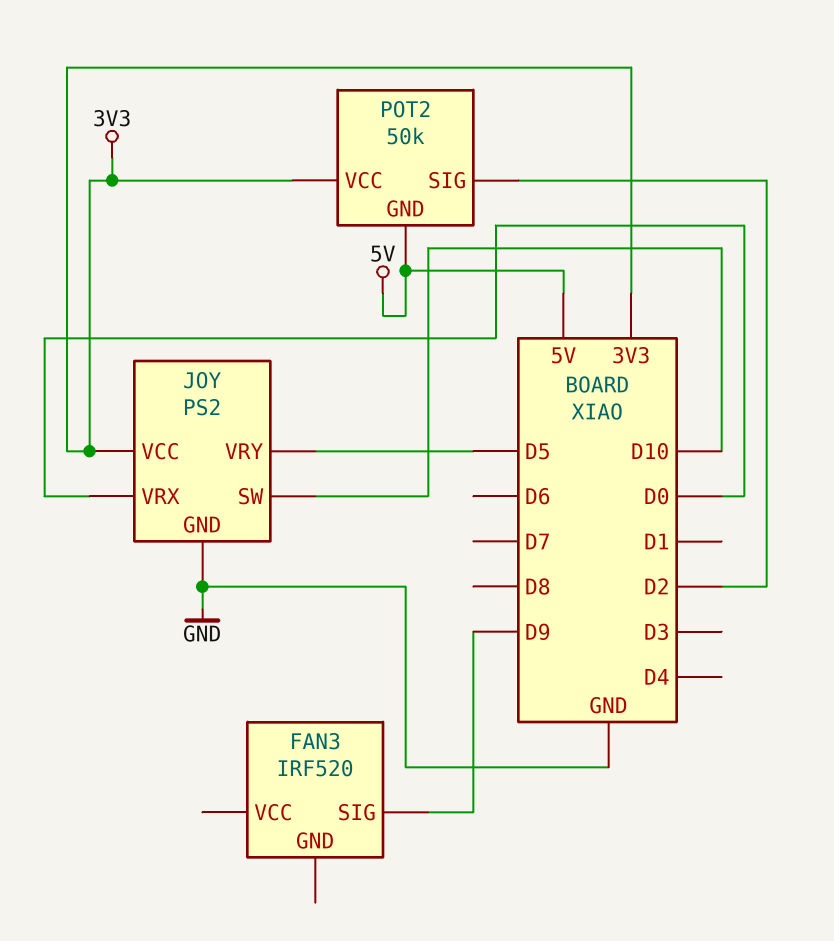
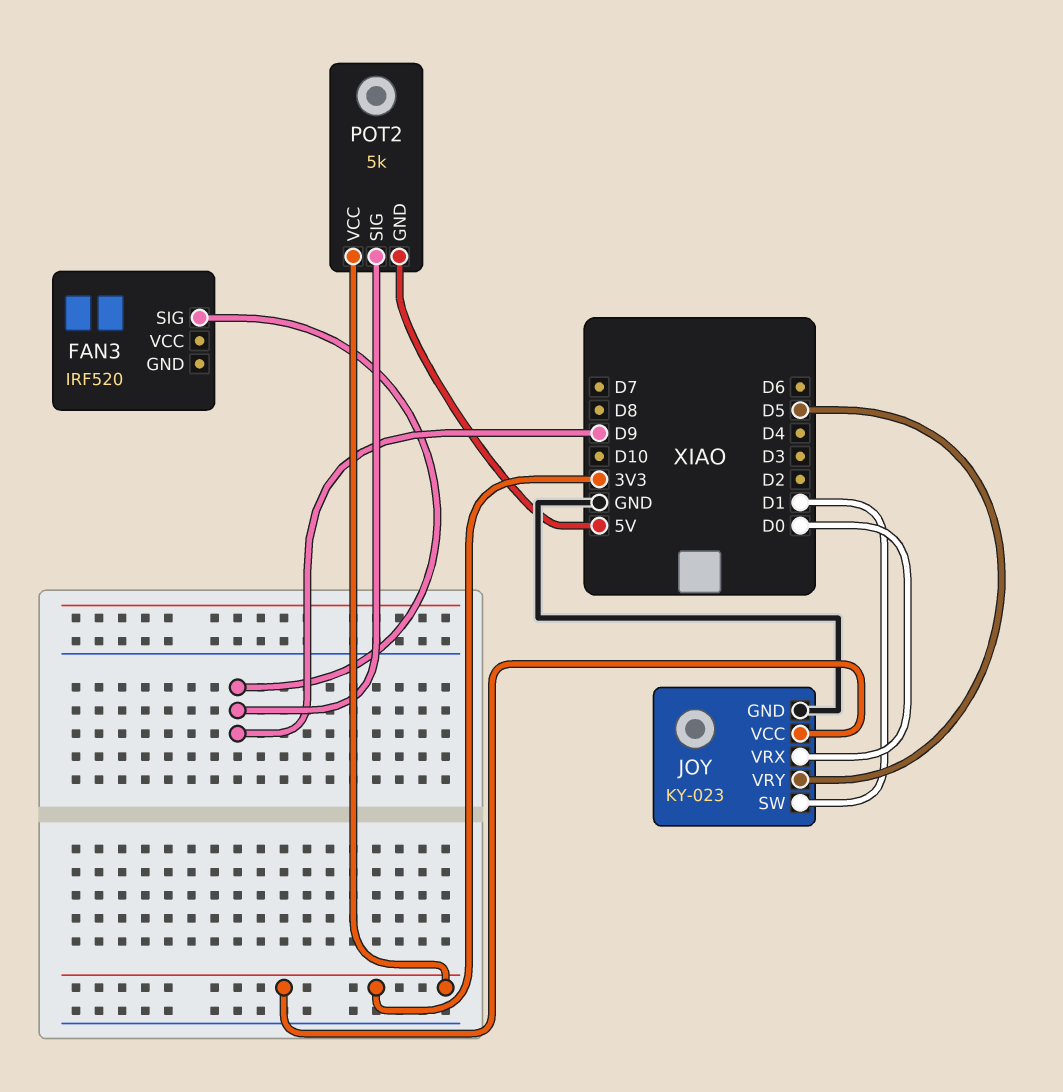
JOY: PS2 -> KY-023
JOY pin SW: D10 -> D1
POT2: 50k -> 5k
POT2 pin SIG: D2 -> D9

